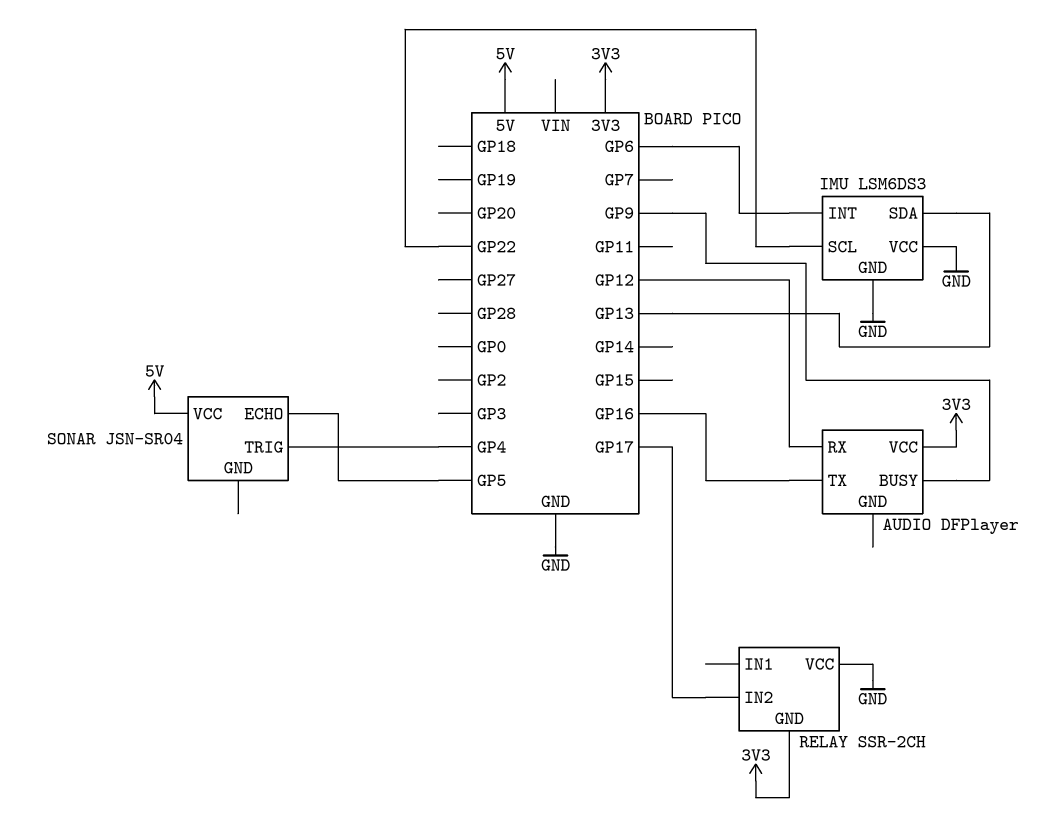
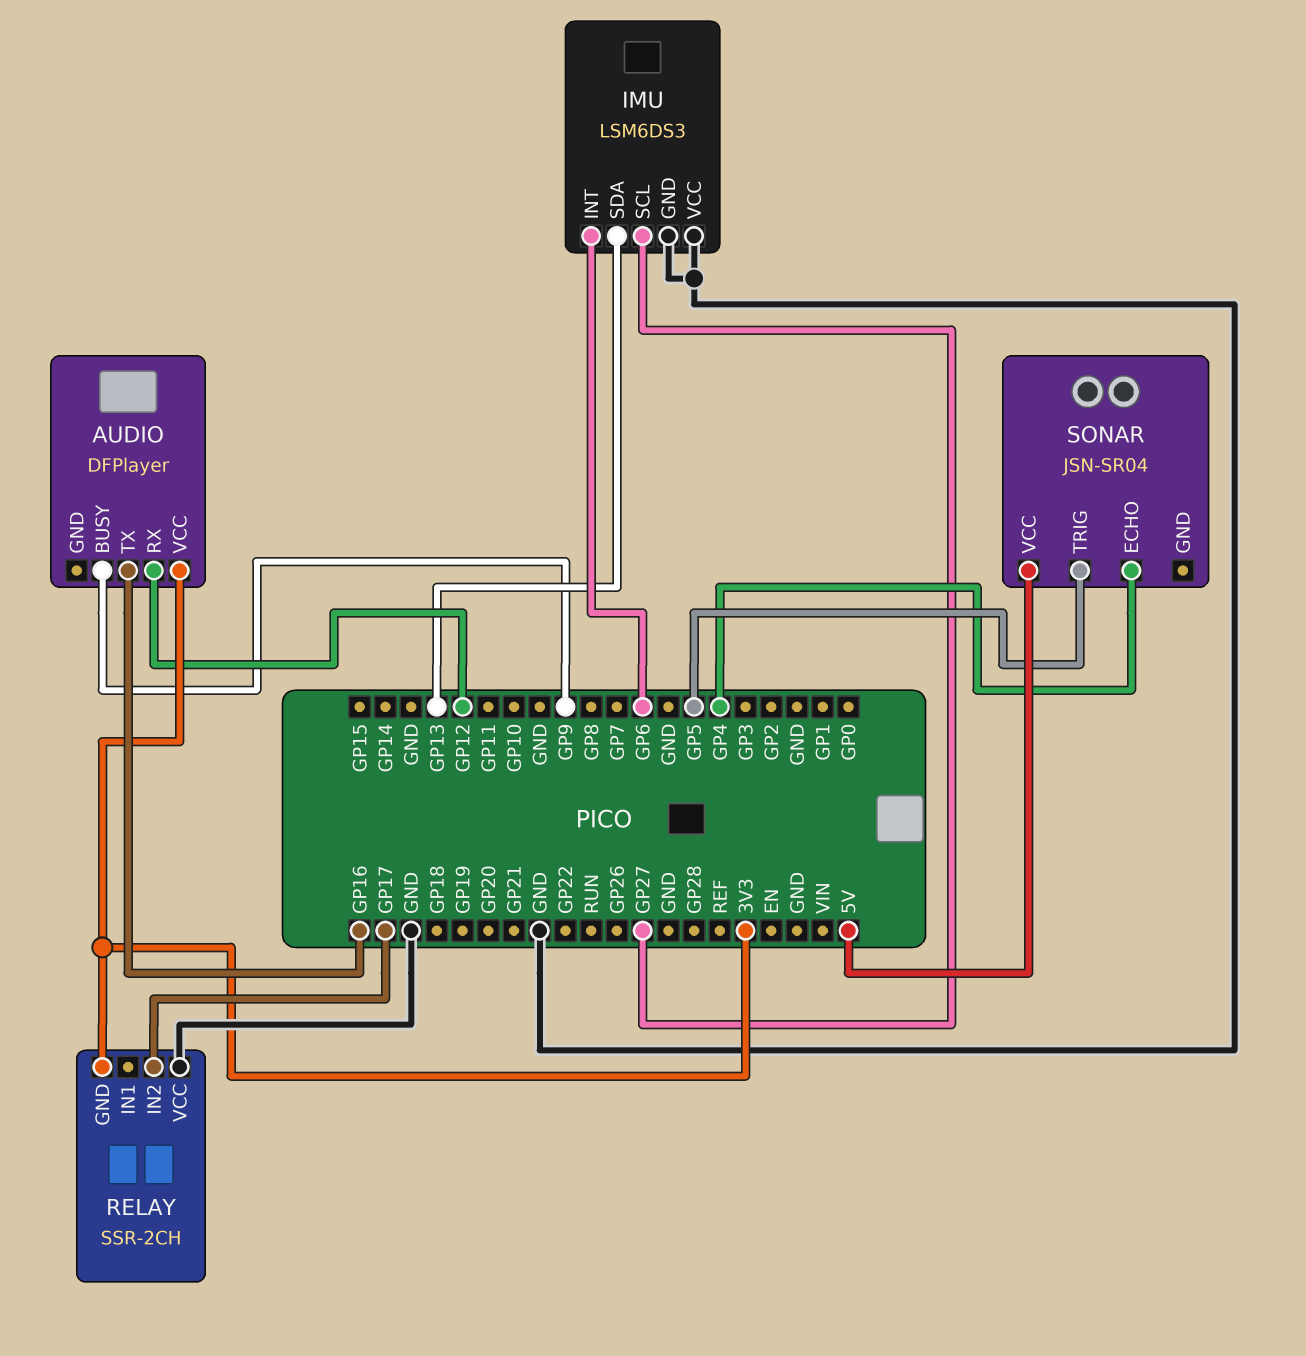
IMU pin SCL: GP22 -> GP27
SONAR pin ECHO: GP5 -> GP4
SONAR pin TRIG: GP4 -> GP5

